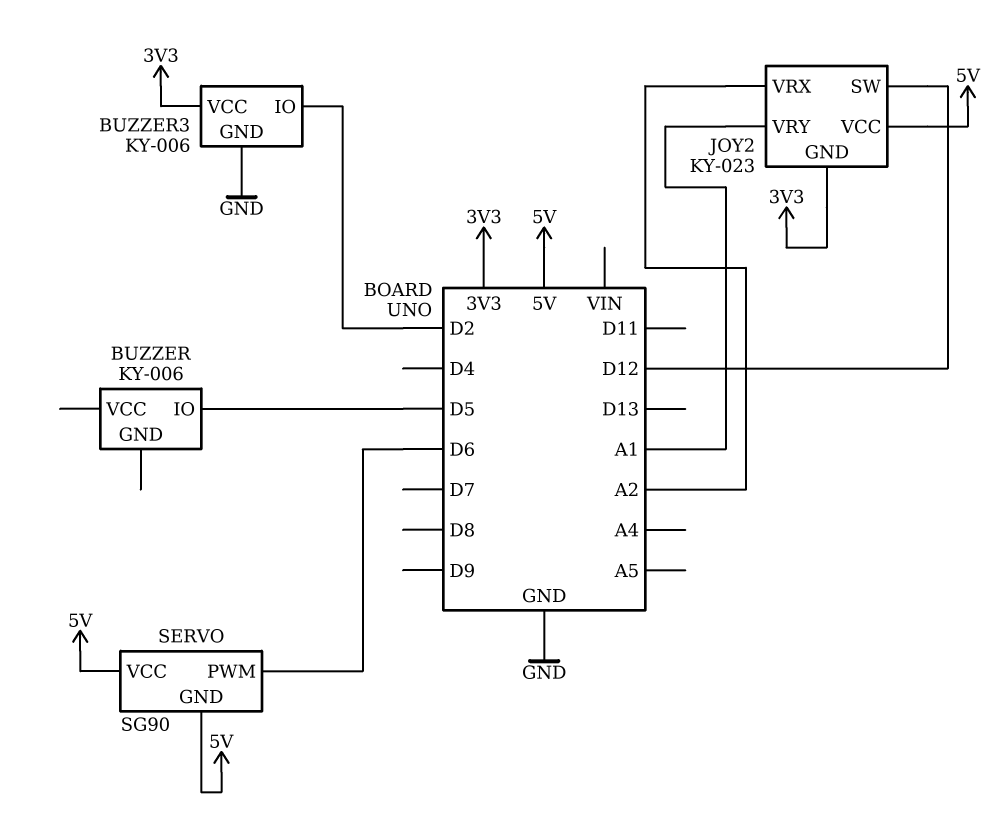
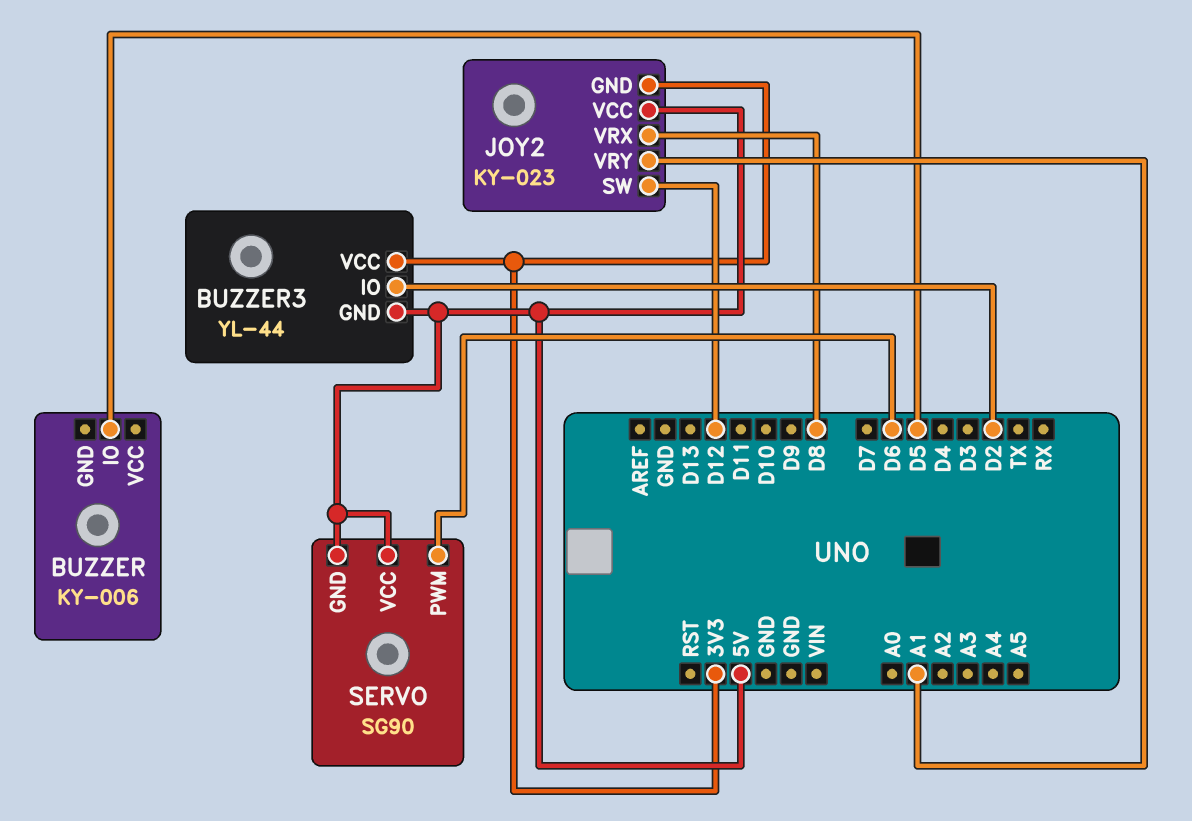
BUZZER3: KY-006 -> YL-44
BUZZER3 pin GND: GND -> 5V
JOY2 pin VRX: A2 -> D8

